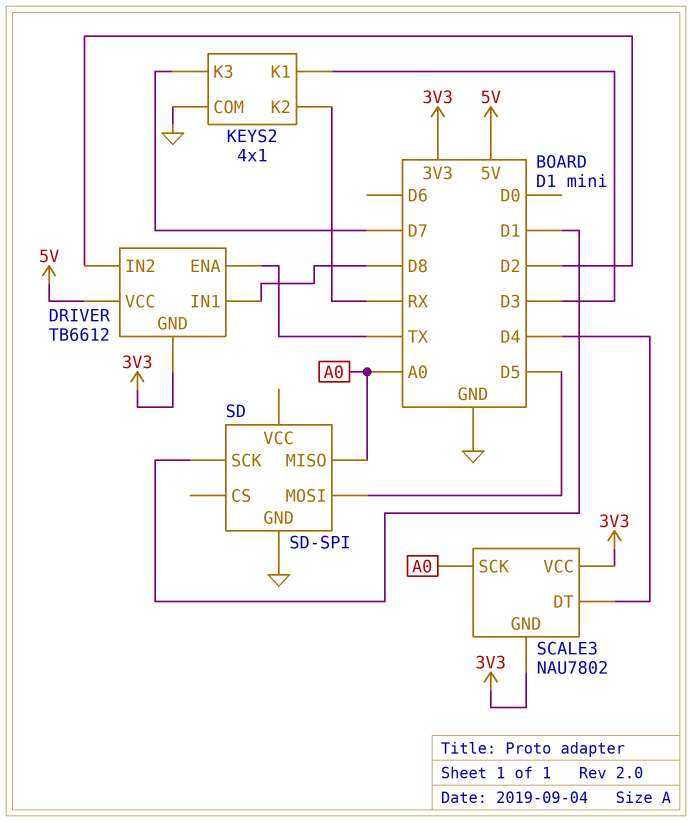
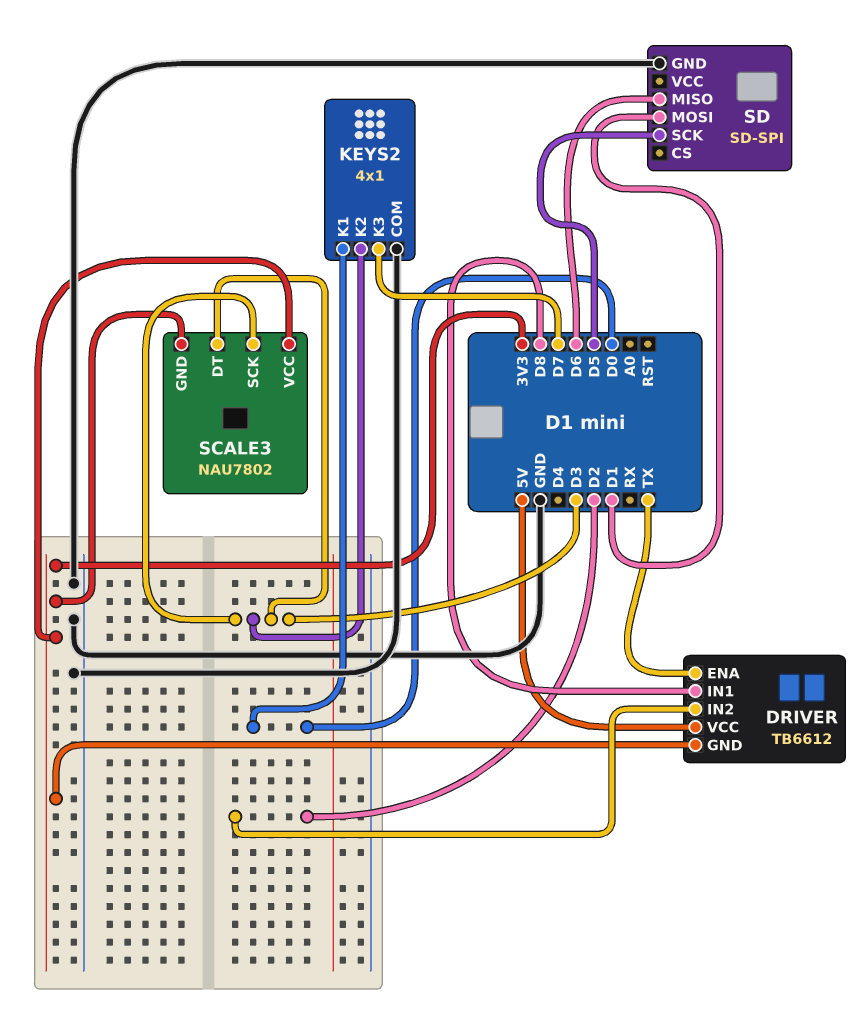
KEYS2 pin K1: D3 -> D0
KEYS2 pin K2: RX -> D3
SCALE3 pin DT: D4 -> D3
SCALE3 pin SCK: A0 -> D3
SD pin MISO: A0 -> D6
SD pin MOSI: D5 -> D1
SD pin SCK: D1 -> D5

